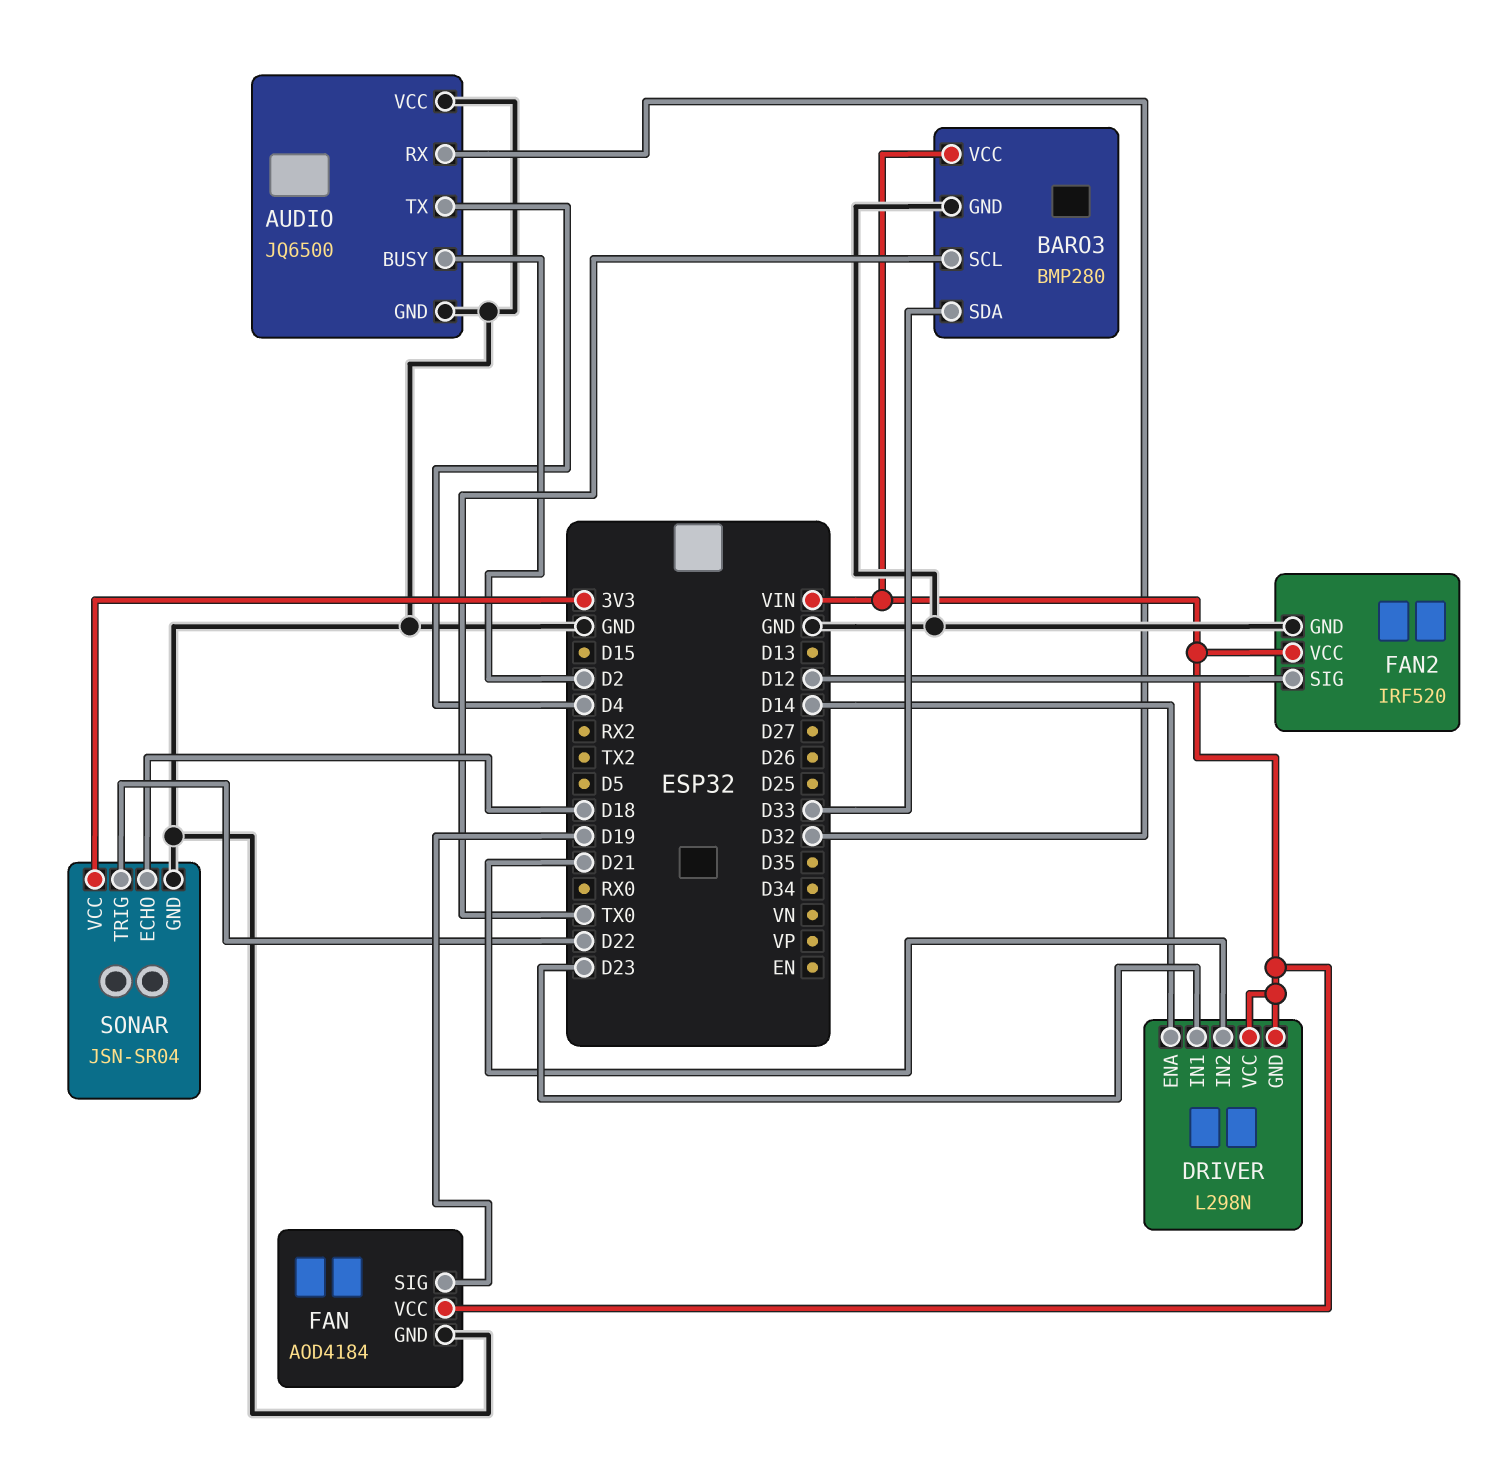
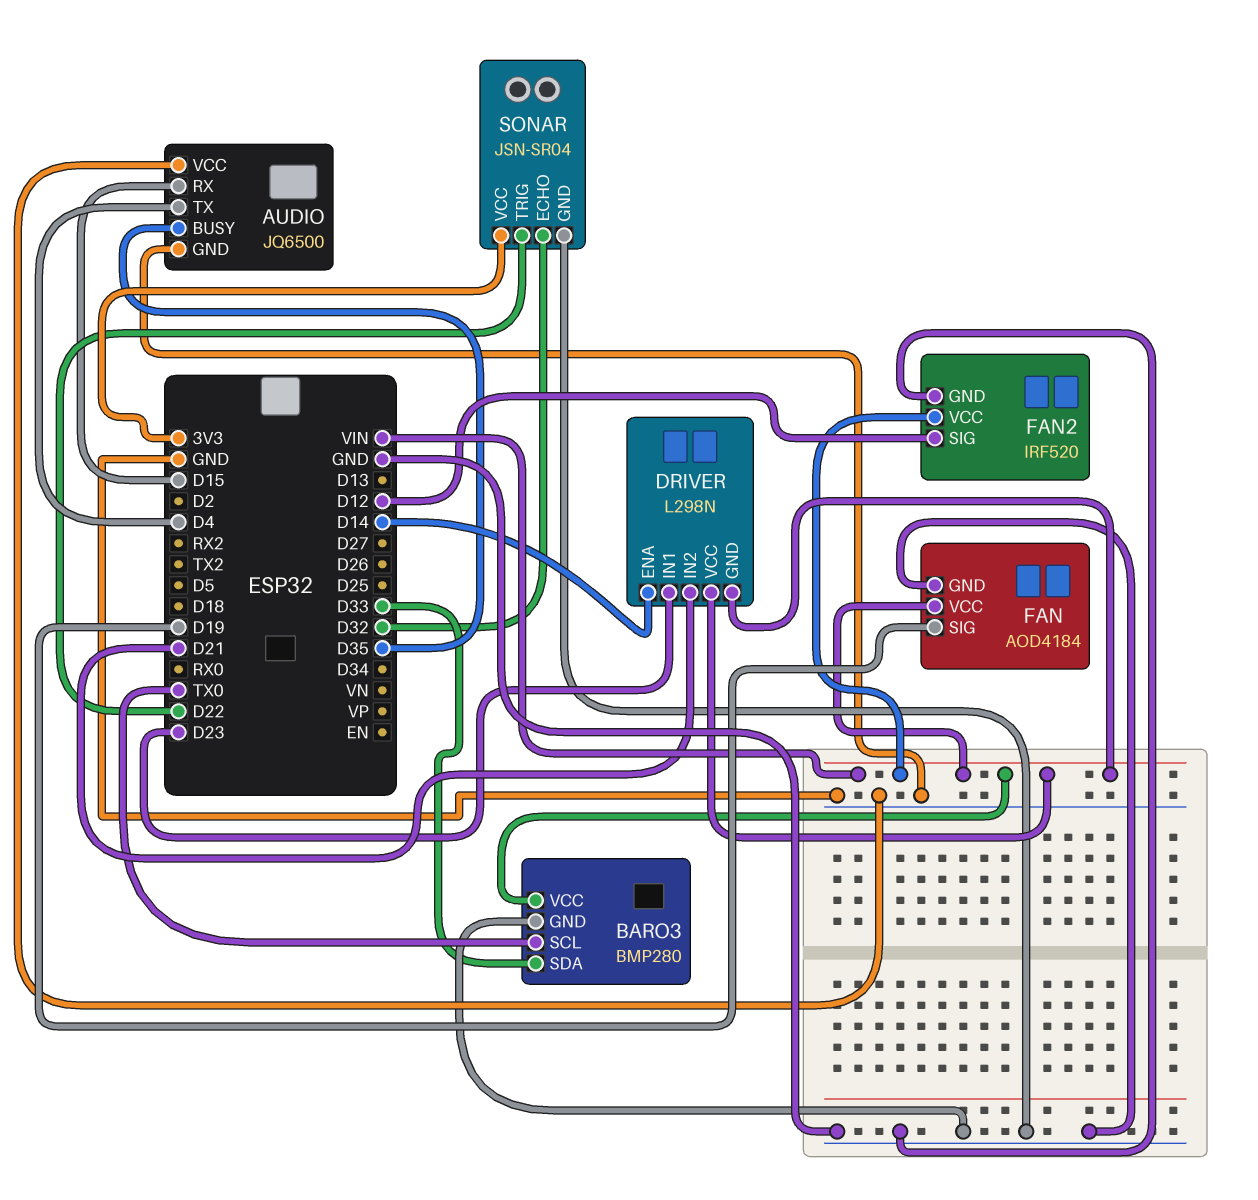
AUDIO pin BUSY: D2 -> D35
AUDIO pin RX: D32 -> D15
SONAR pin ECHO: D18 -> D32

